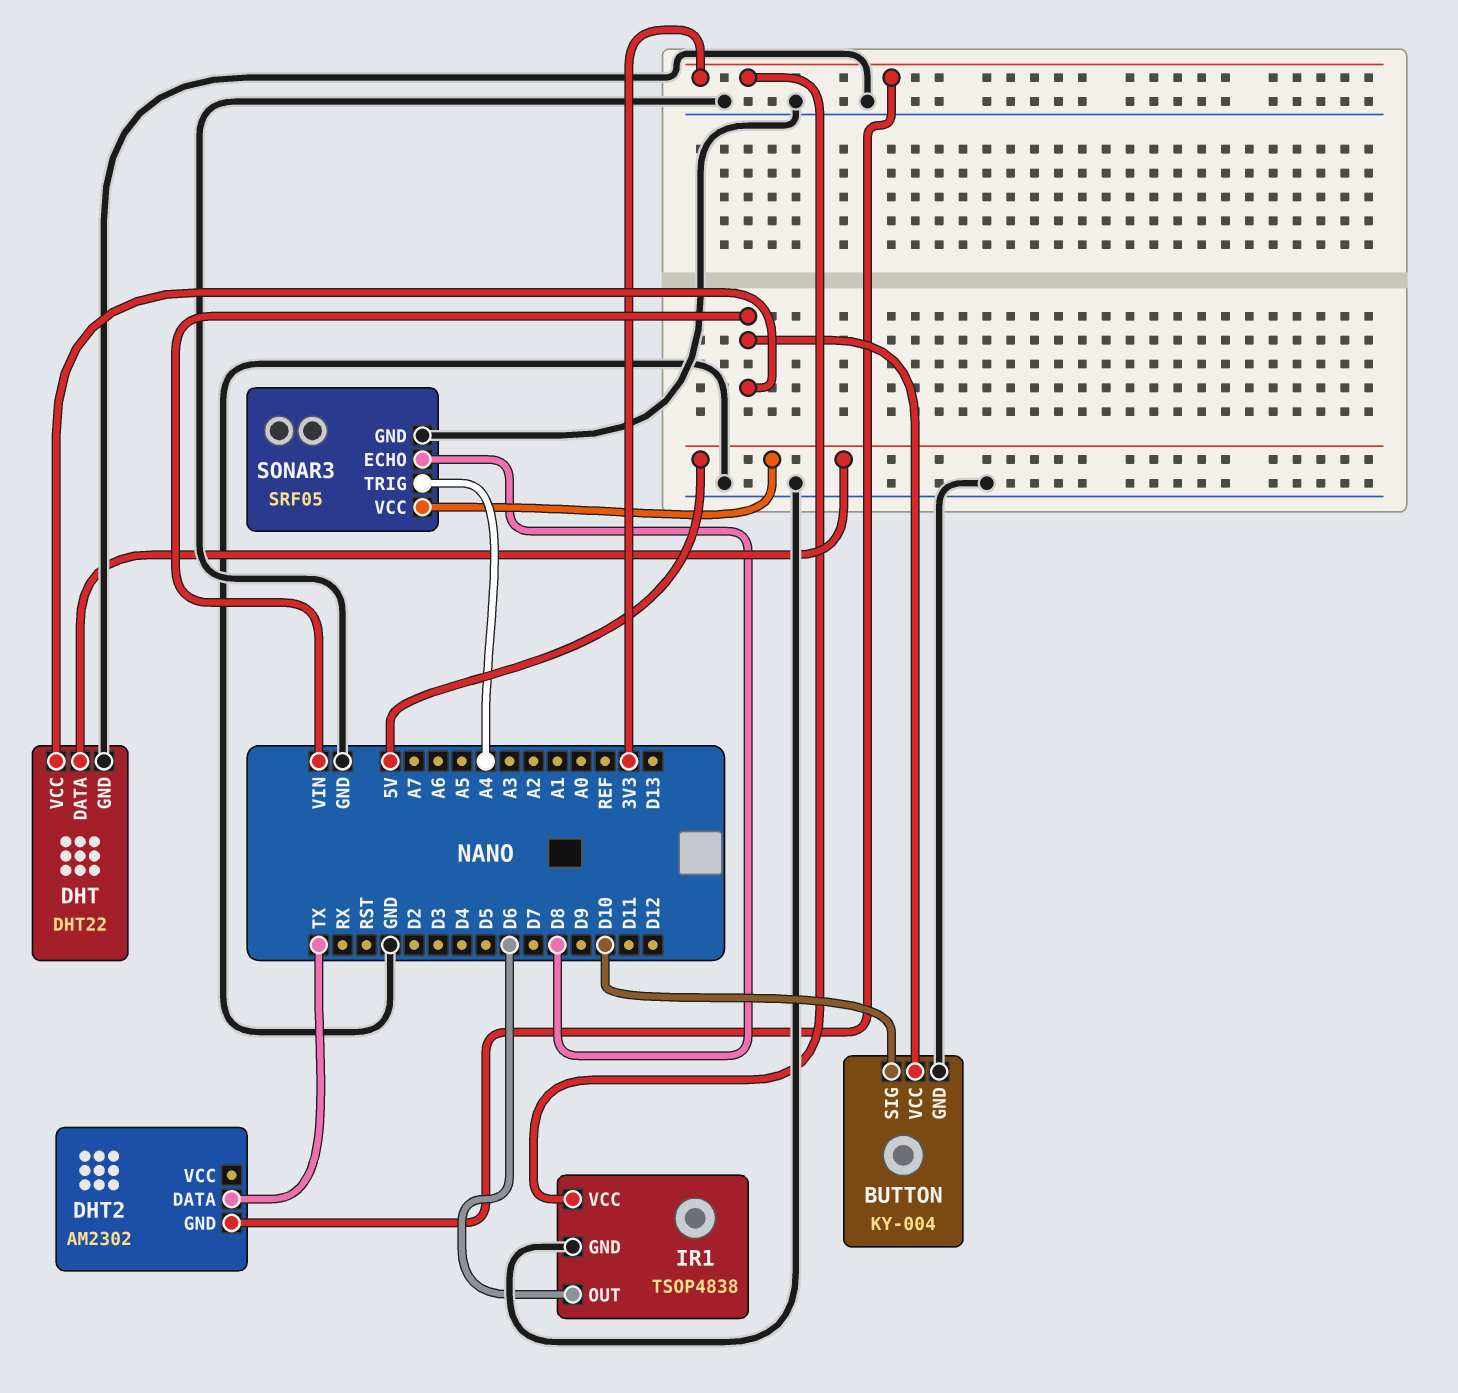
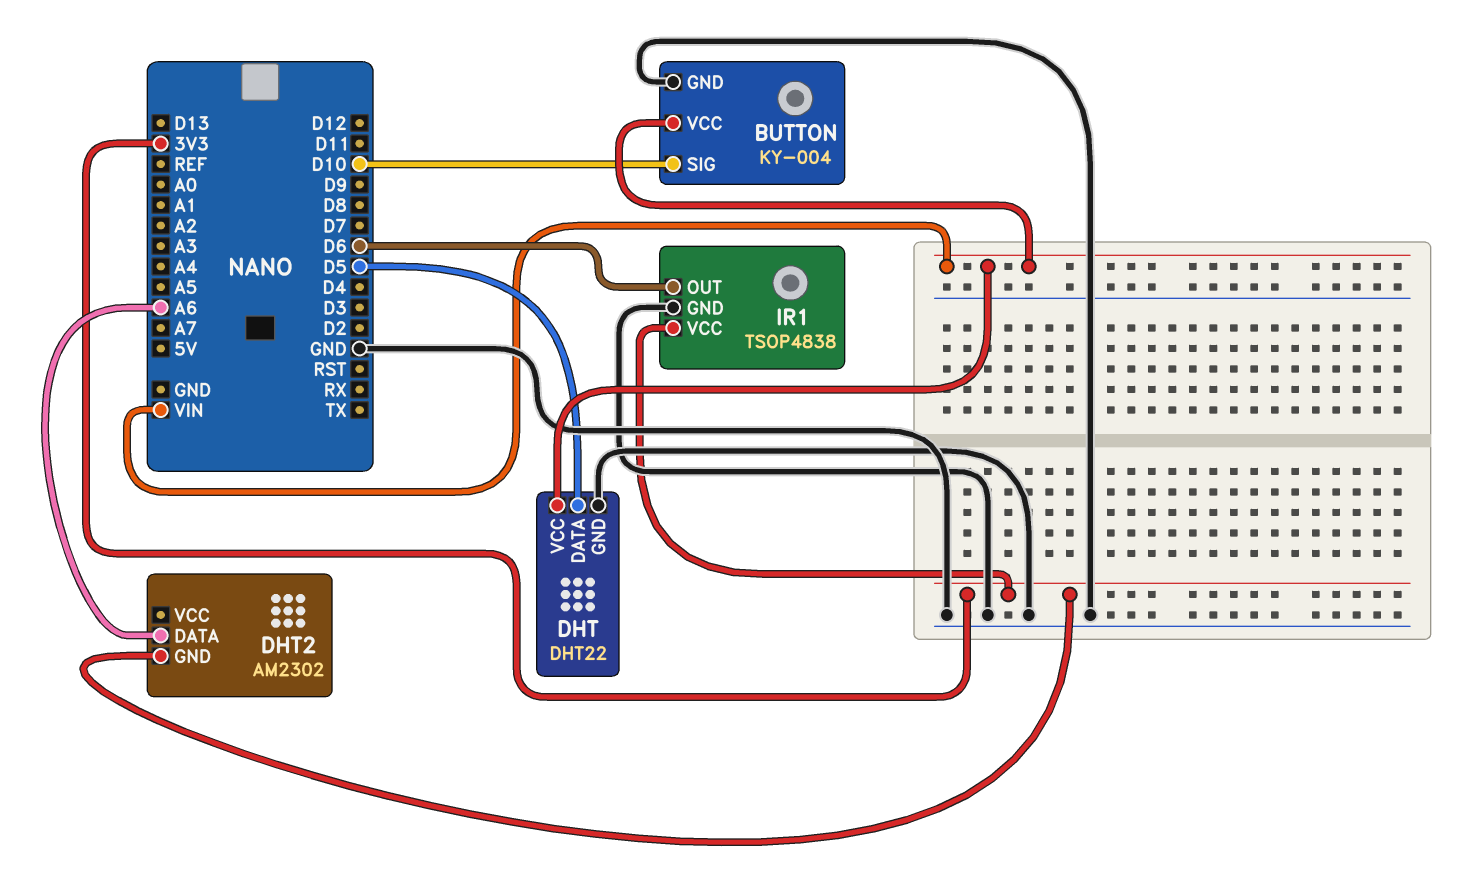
DHT pin DATA: 5V -> D5
DHT2 pin DATA: TX -> A6
SONAR3: SRF05 -> none
SONAR3 pin ECHO: D8 -> none
SONAR3 pin GND: GND -> none
SONAR3 pin TRIG: A4 -> none
SONAR3 pin VCC: 5V -> none

